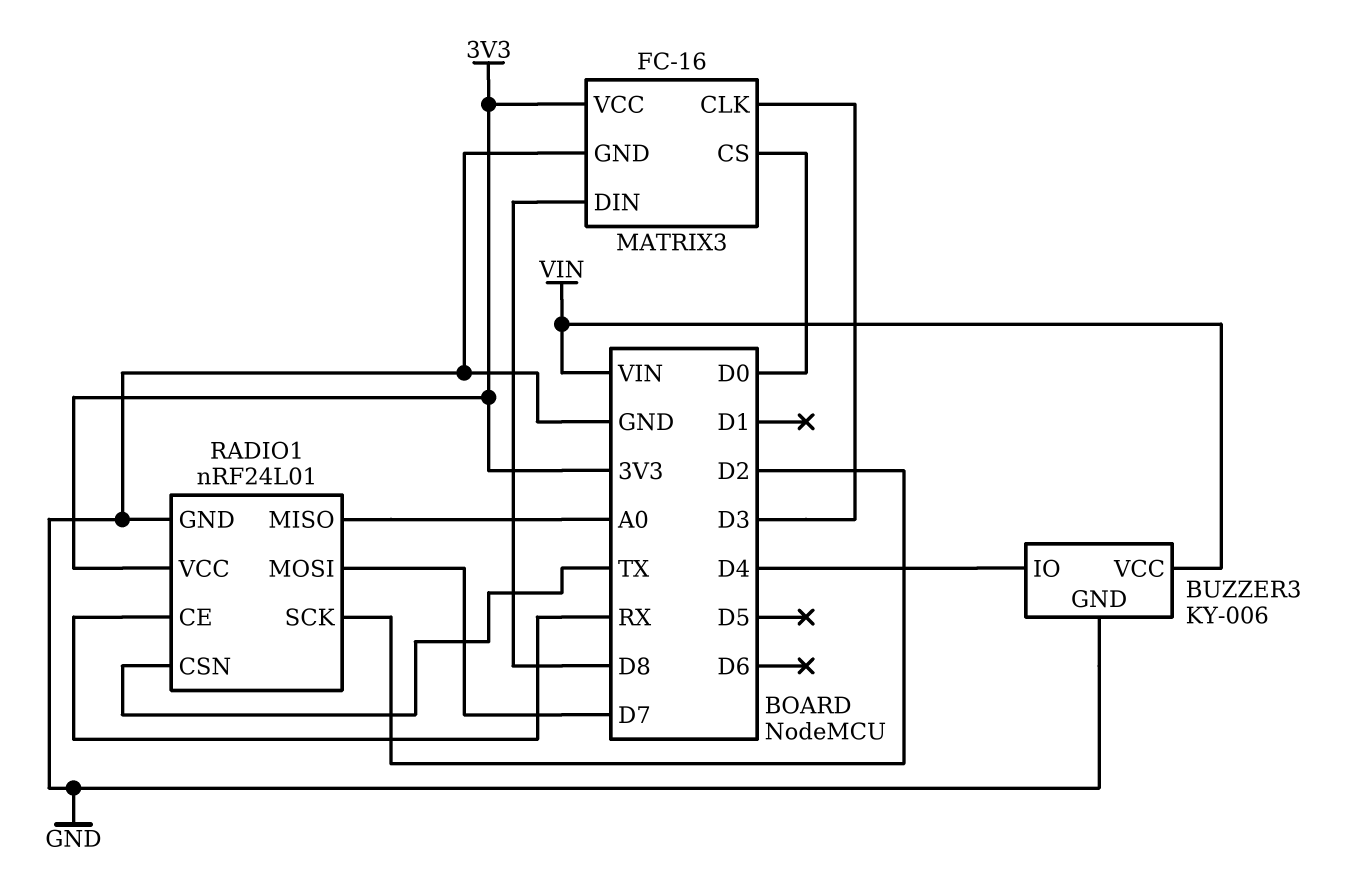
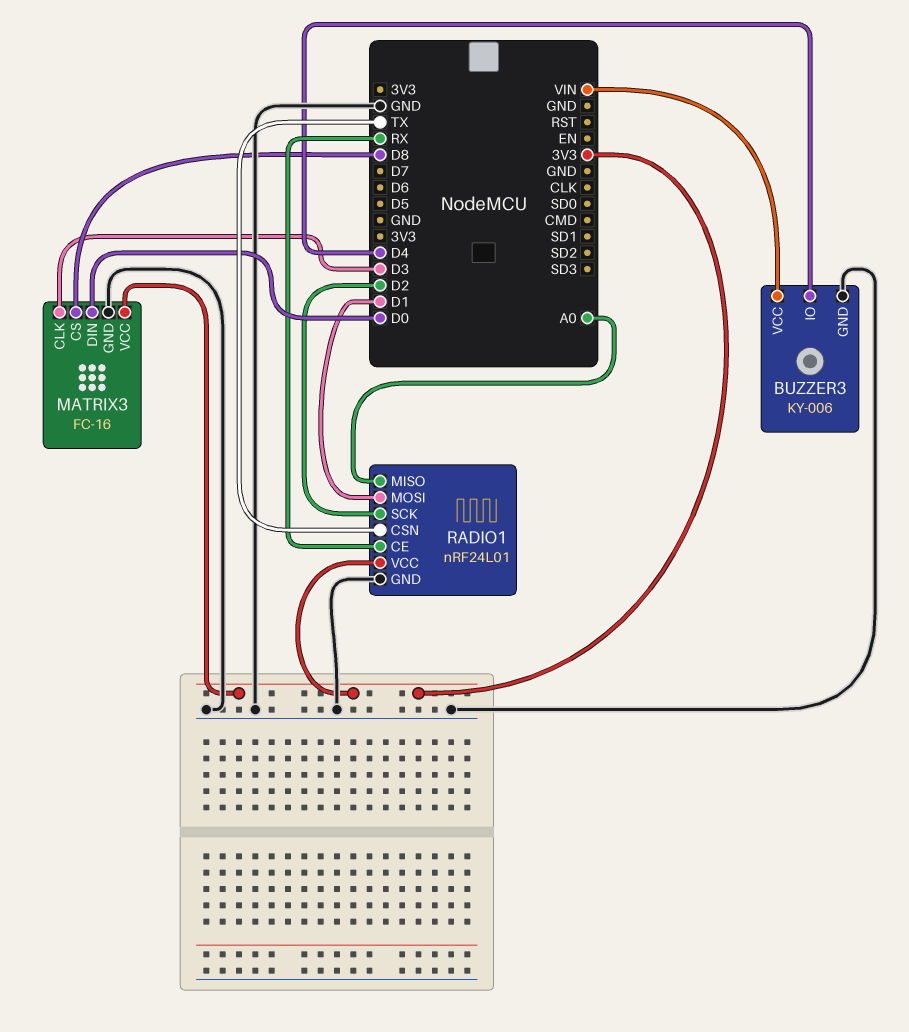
MATRIX3 pin CS: D0 -> D8
MATRIX3 pin DIN: D8 -> D0
RADIO1 pin MOSI: D7 -> D1

